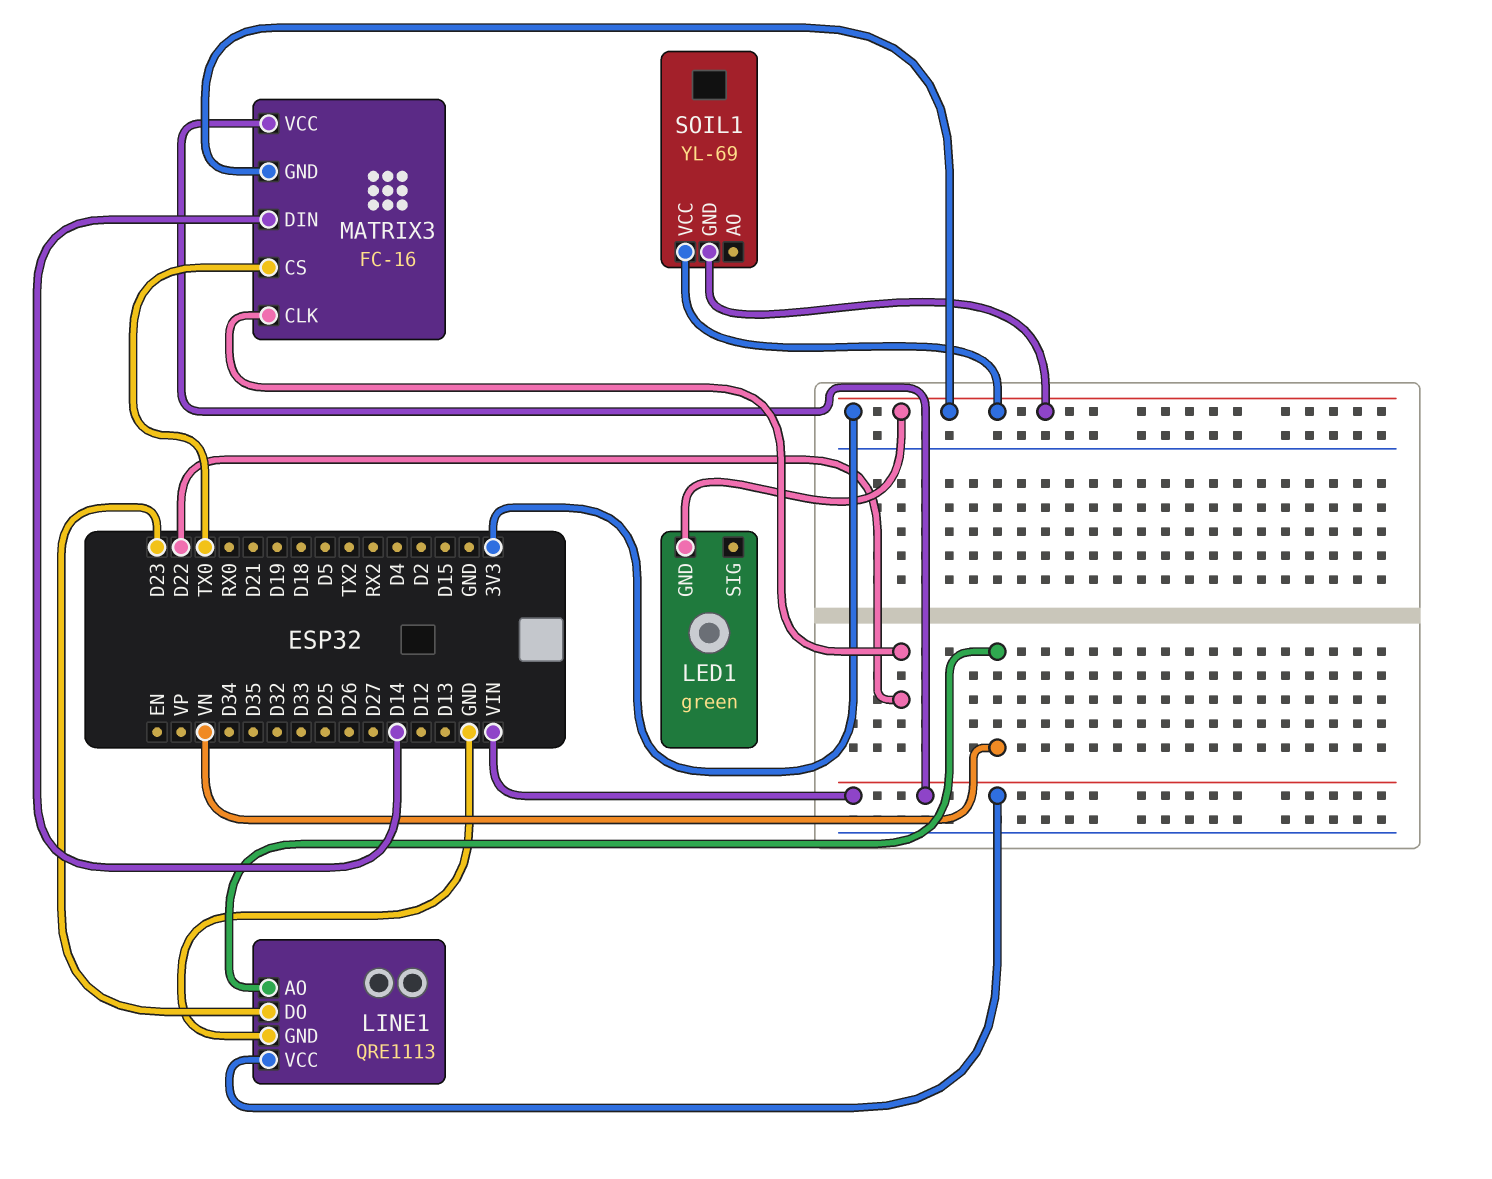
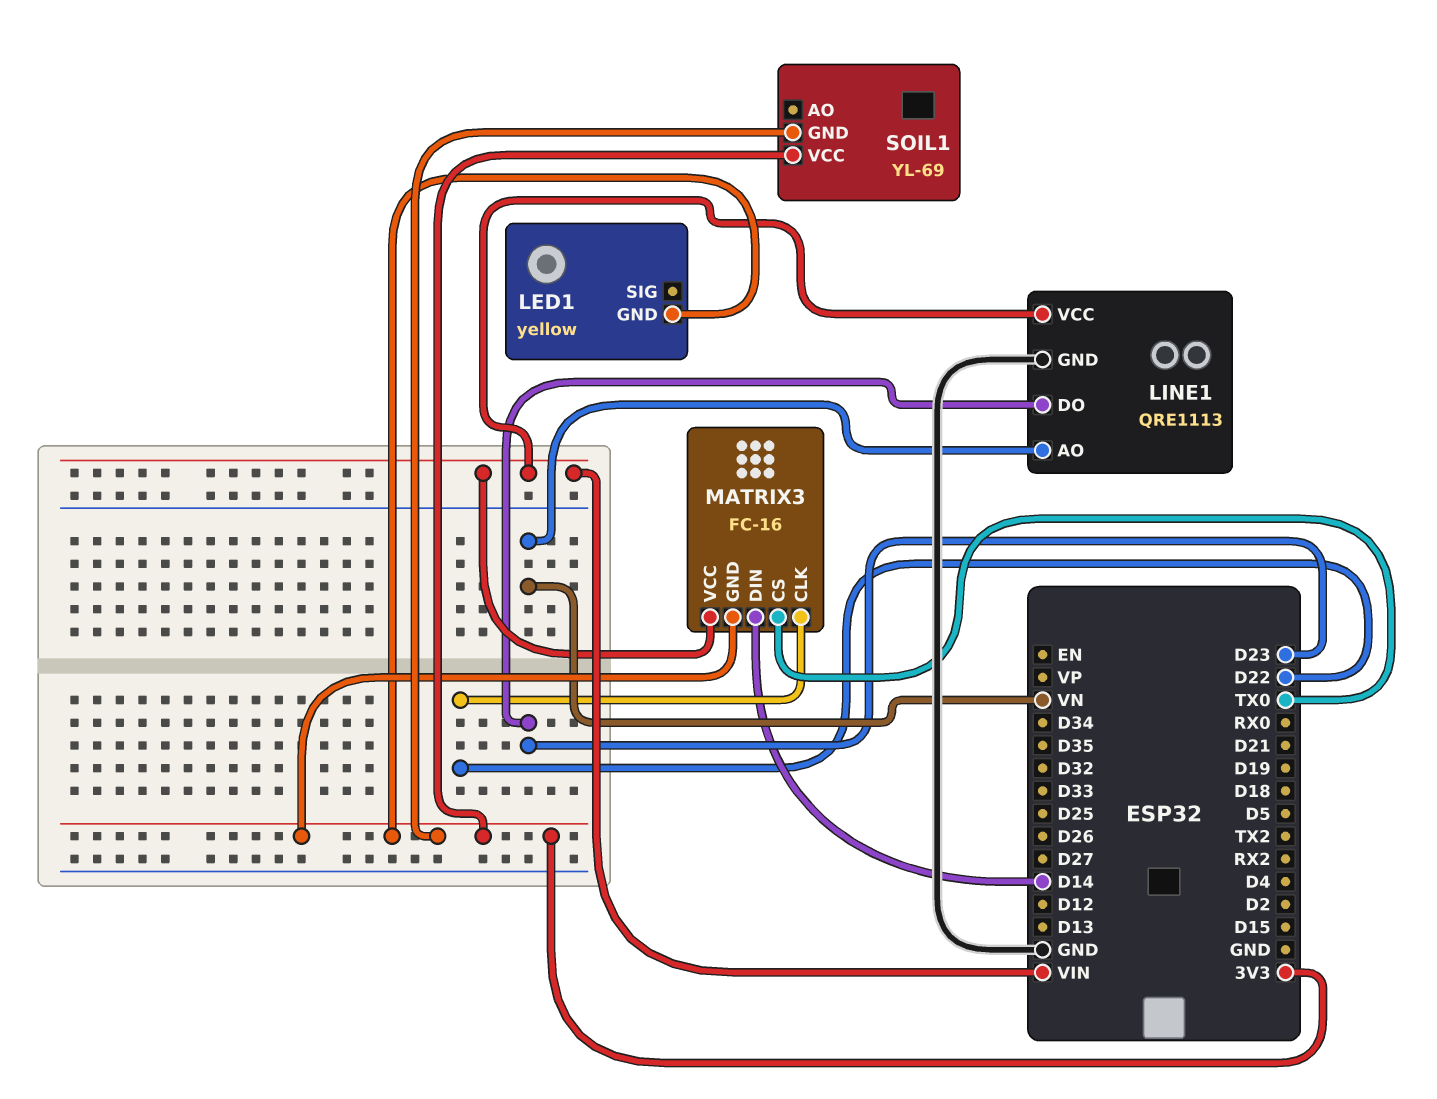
LED1: green -> yellow

